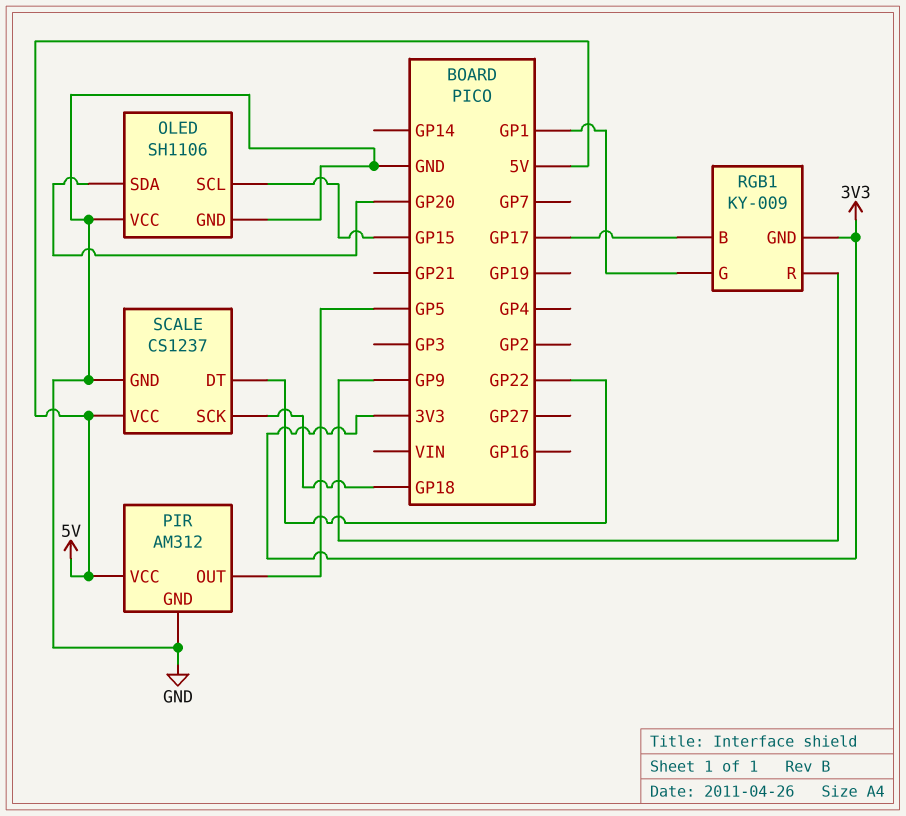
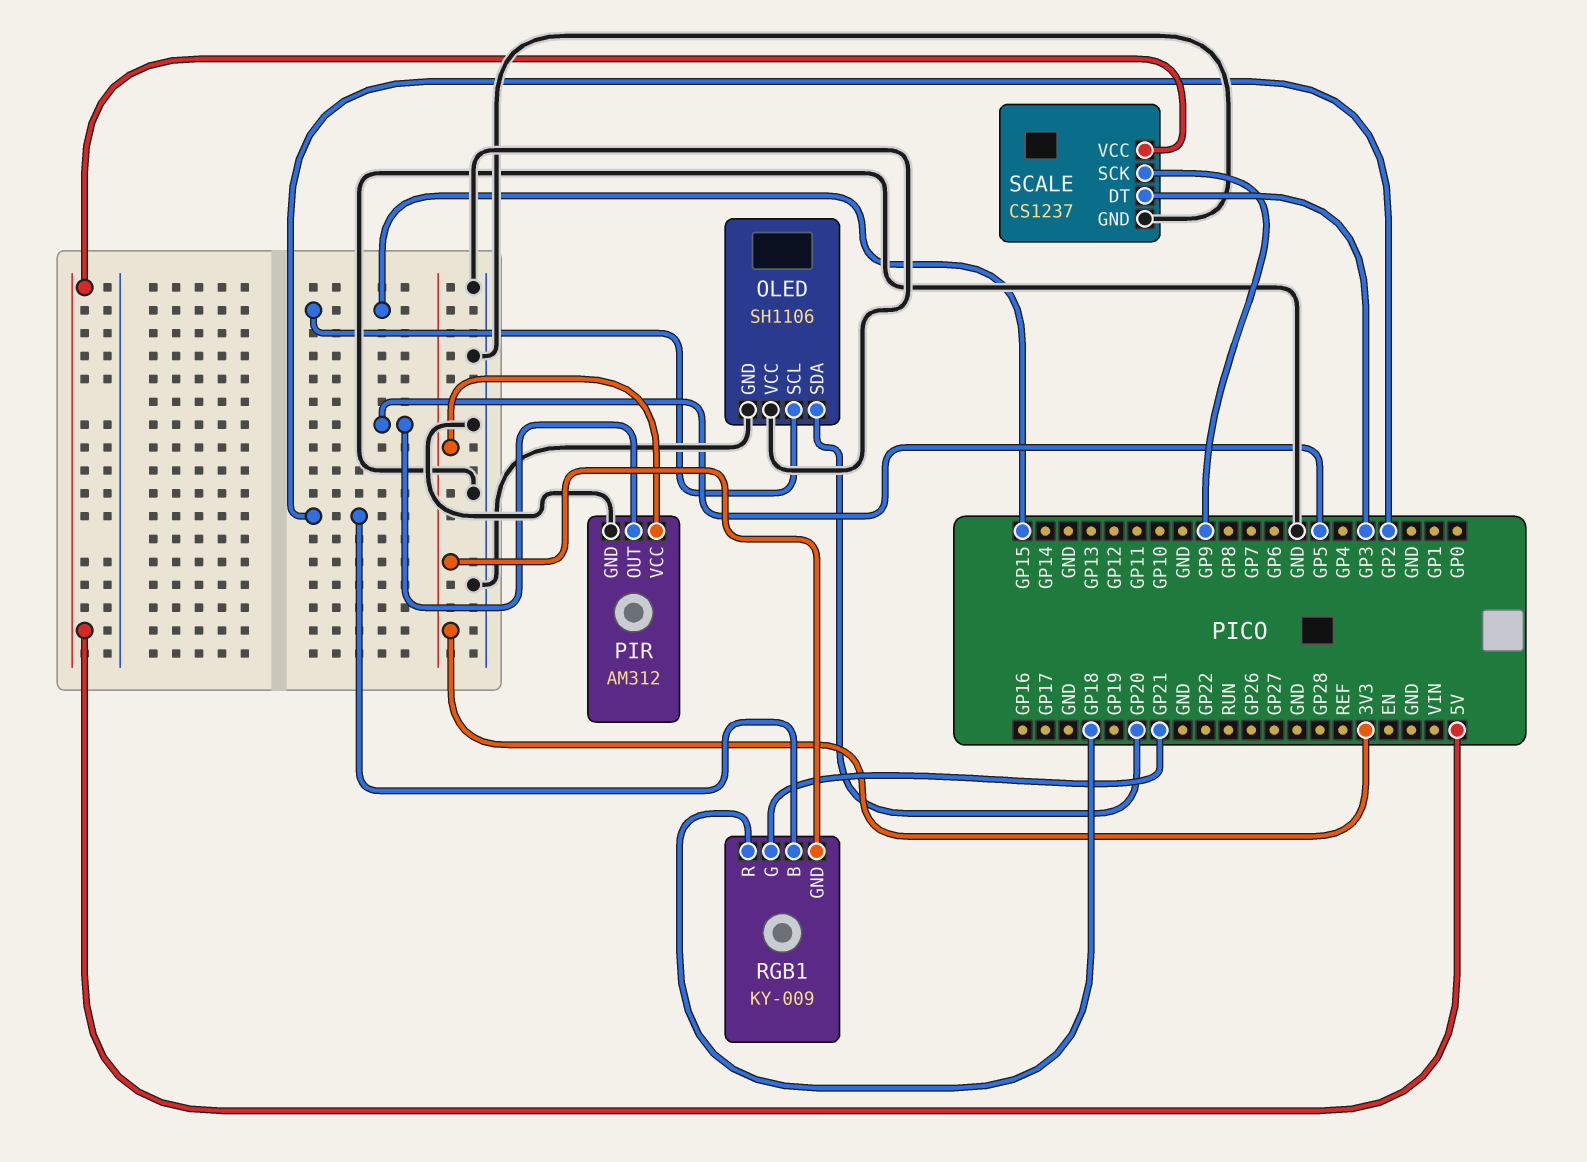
PIR pin VCC: 5V -> 3V3
RGB1 pin B: GP17 -> GP2
RGB1 pin G: GP1 -> GP21
RGB1 pin R: GP9 -> GP18
SCALE pin DT: GP22 -> GP3
SCALE pin SCK: GP18 -> GP9

